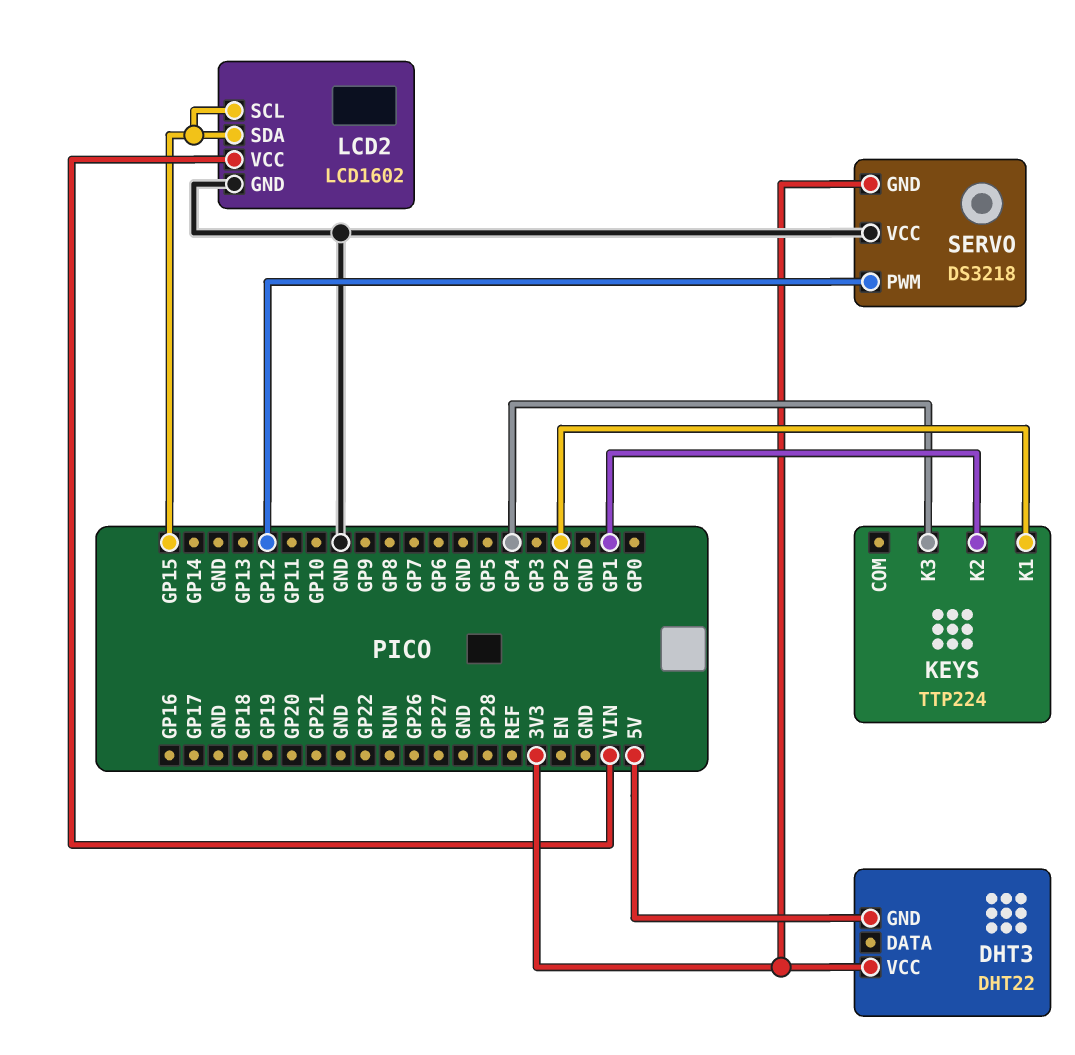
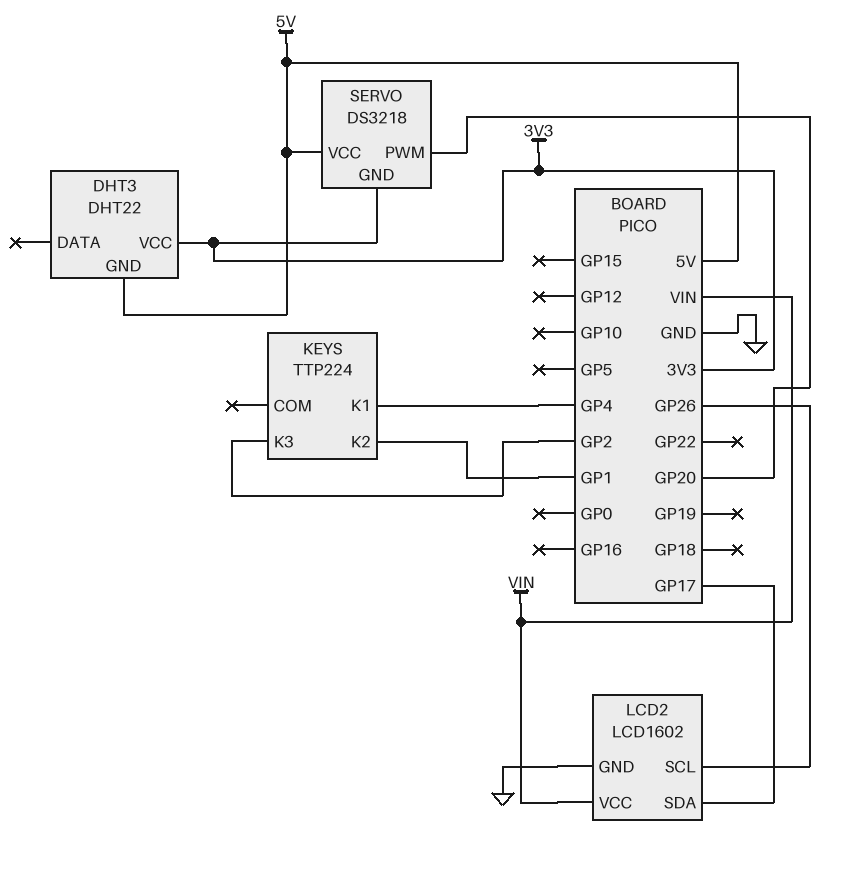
KEYS pin K1: GP2 -> GP4
KEYS pin K3: GP4 -> GP2
LCD2 pin SCL: GP15 -> GP26
LCD2 pin SDA: GP15 -> GP17
SERVO pin PWM: GP12 -> GP20
SERVO pin VCC: GND -> 5V

